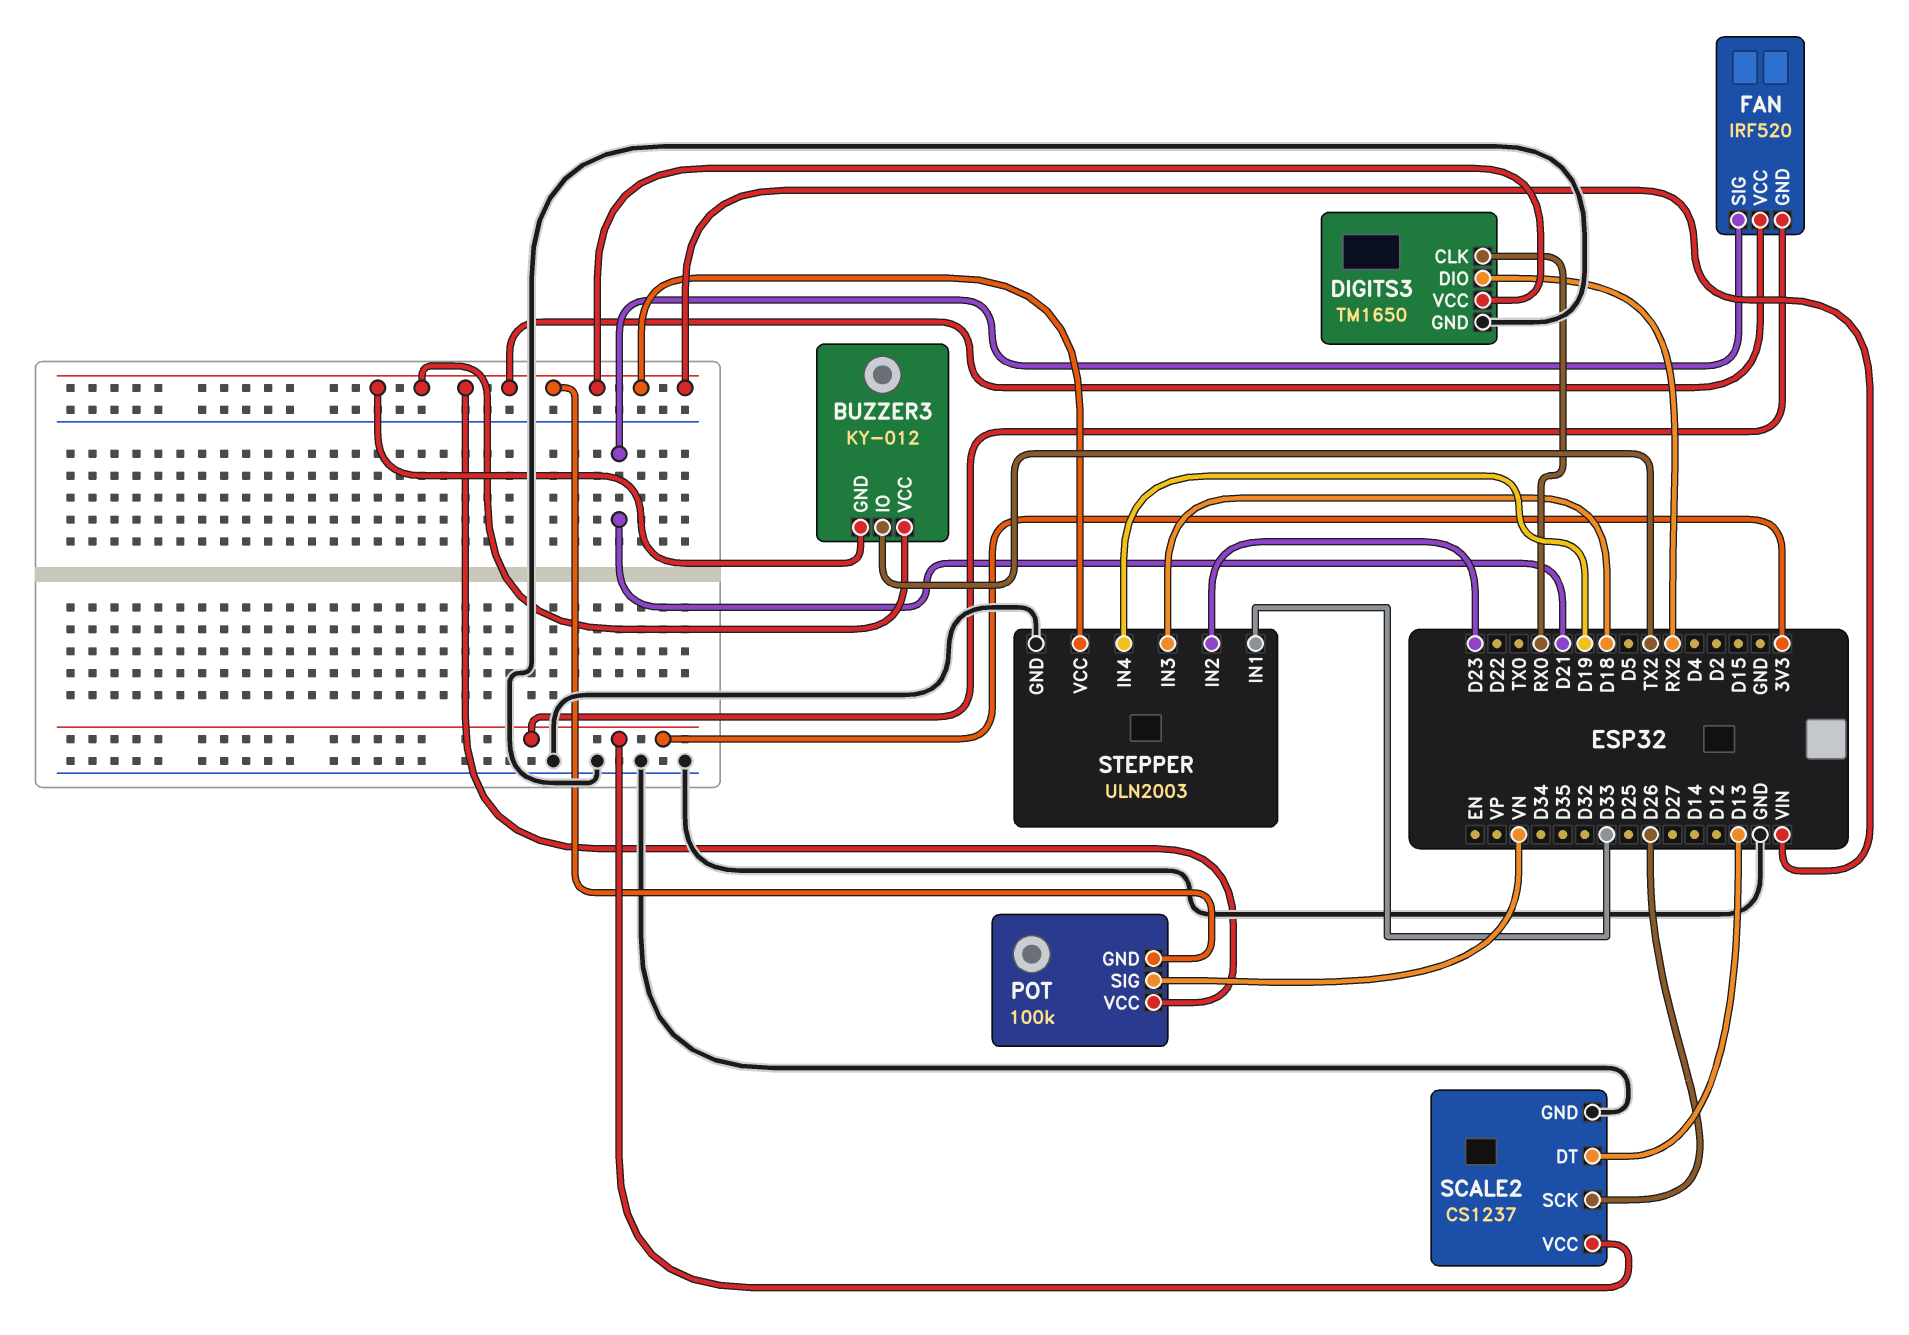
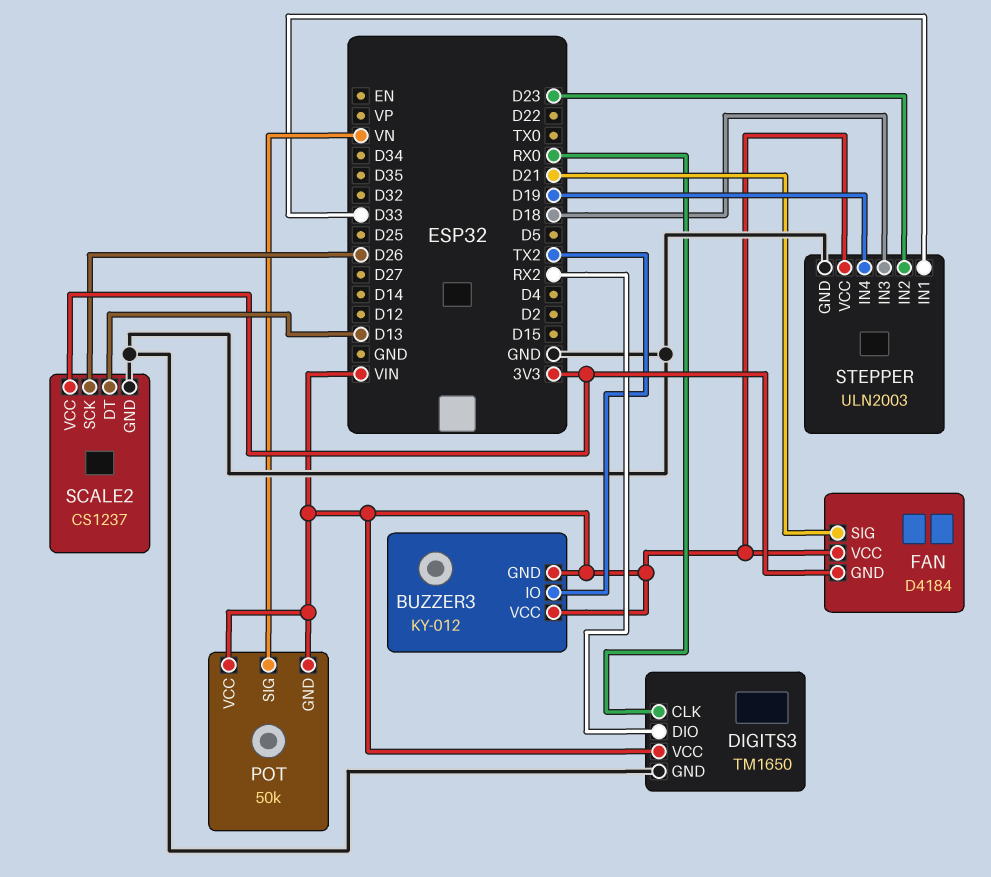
FAN: IRF520 -> D4184
POT: 100k -> 50k

